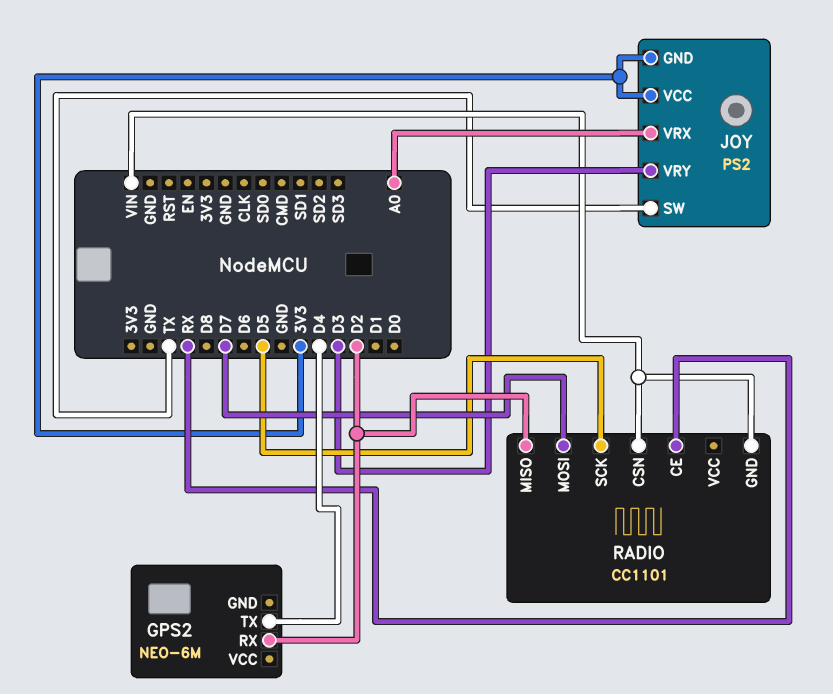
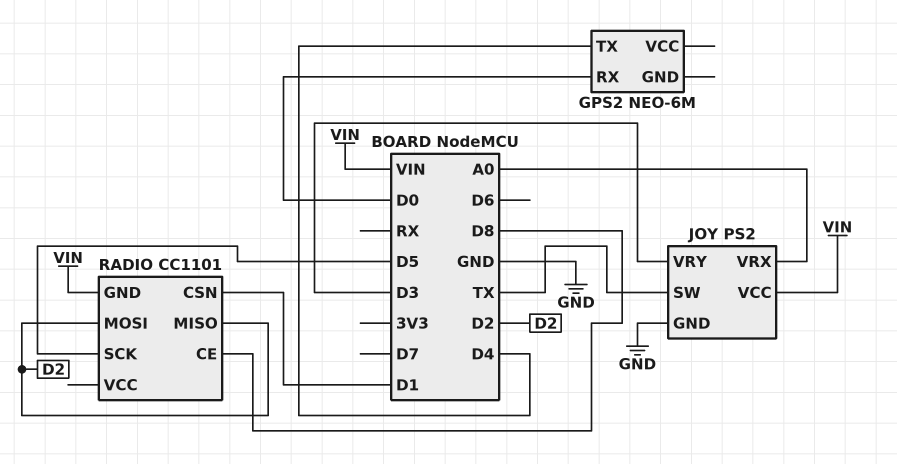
GPS2 pin RX: D2 -> D0
JOY pin GND: 3V3 -> GND
JOY pin VCC: 3V3 -> VIN
RADIO pin CE: RX -> D8
RADIO pin CSN: VIN -> D1
RADIO pin MOSI: D7 -> D2

